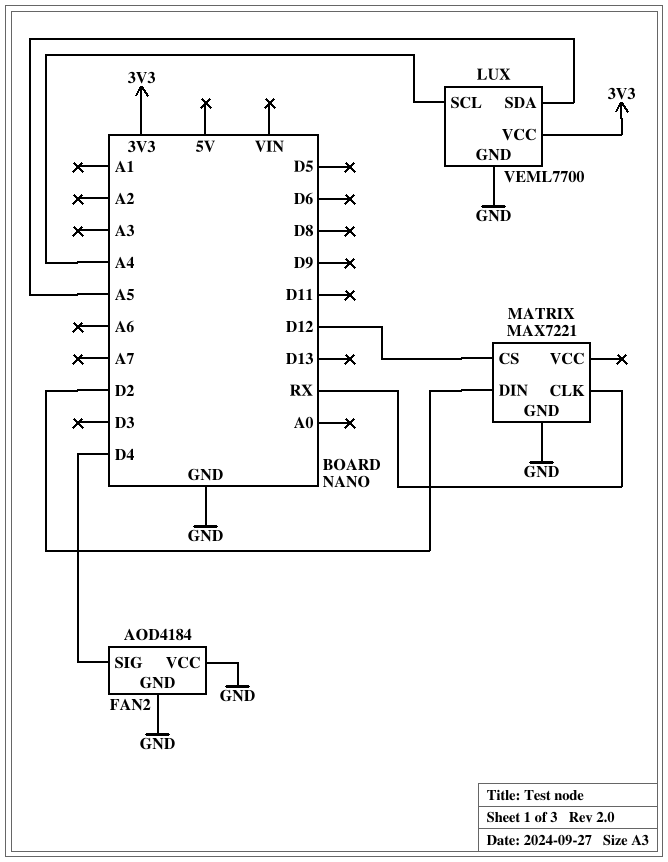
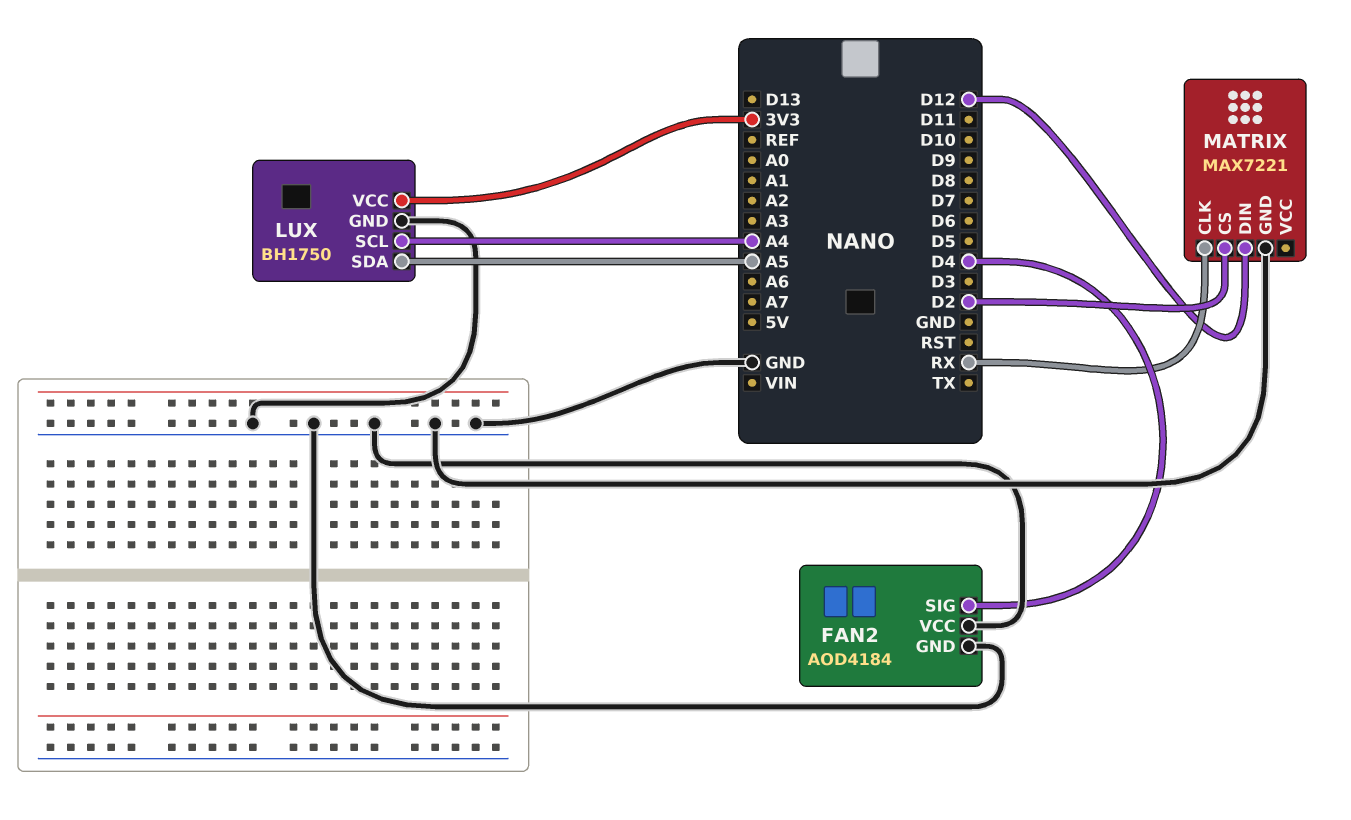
LUX: VEML7700 -> BH1750
MATRIX pin CS: D12 -> D2
MATRIX pin DIN: D2 -> D12

